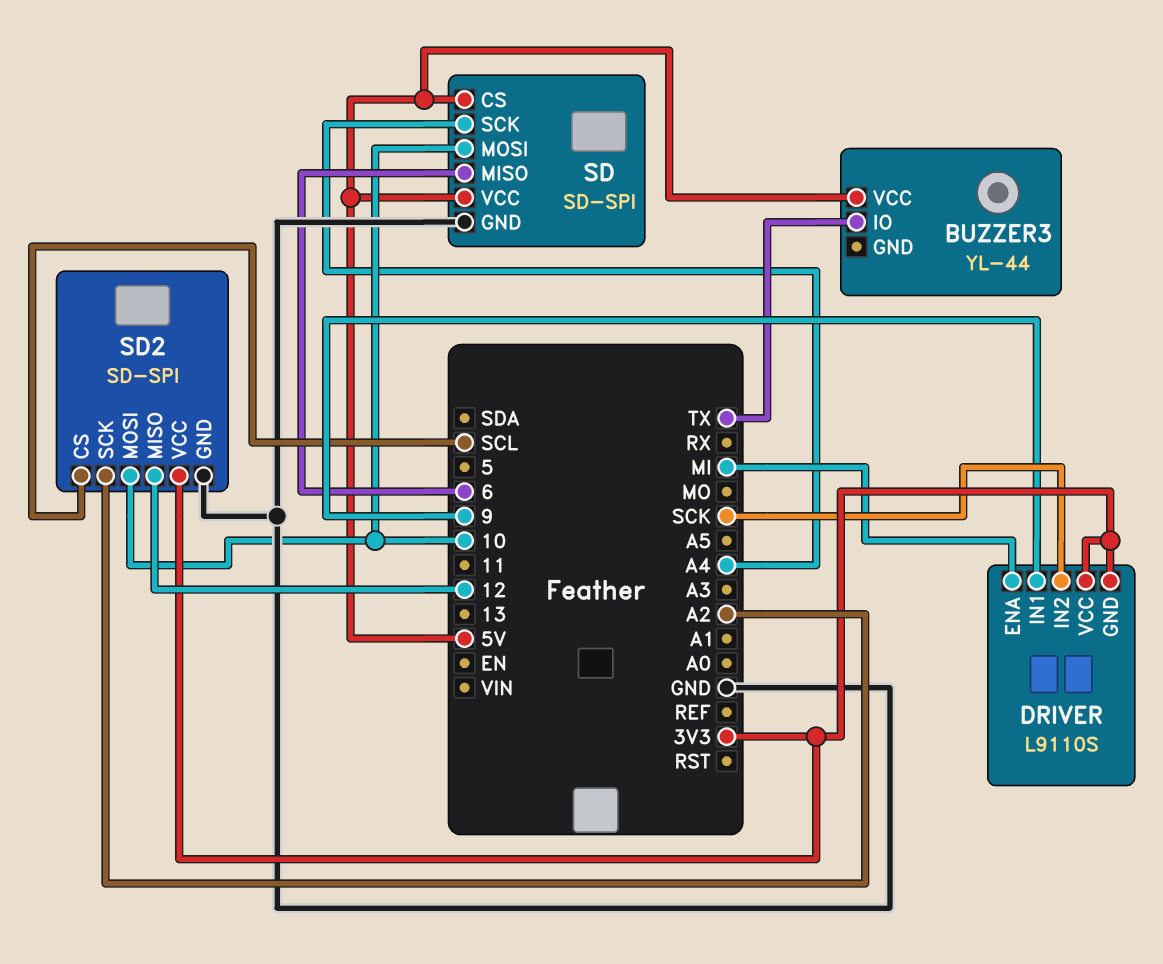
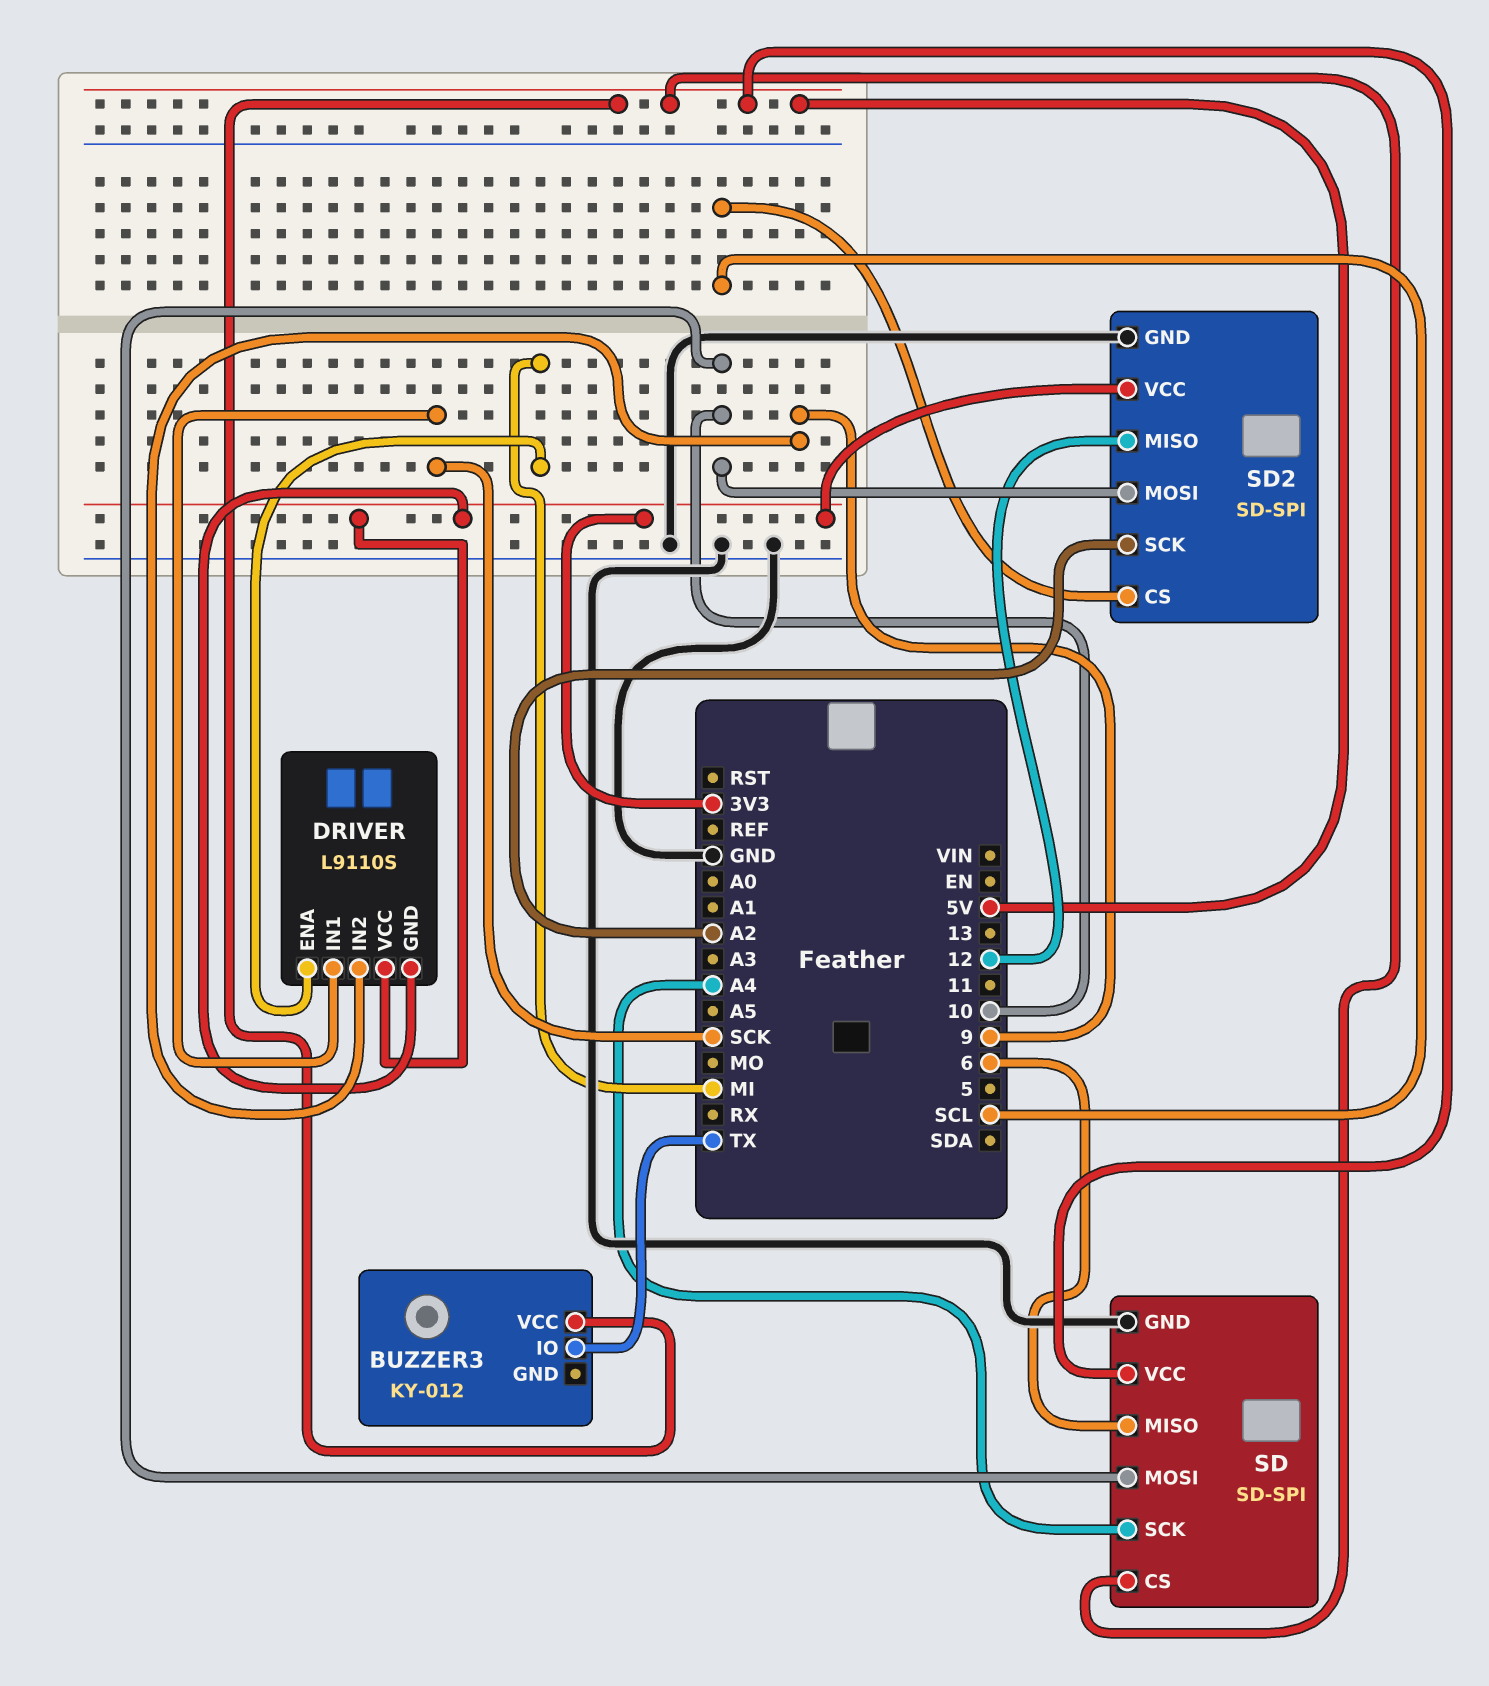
BUZZER3: YL-44 -> KY-012
DRIVER pin IN1: 9 -> SCK
DRIVER pin IN2: SCK -> 9

